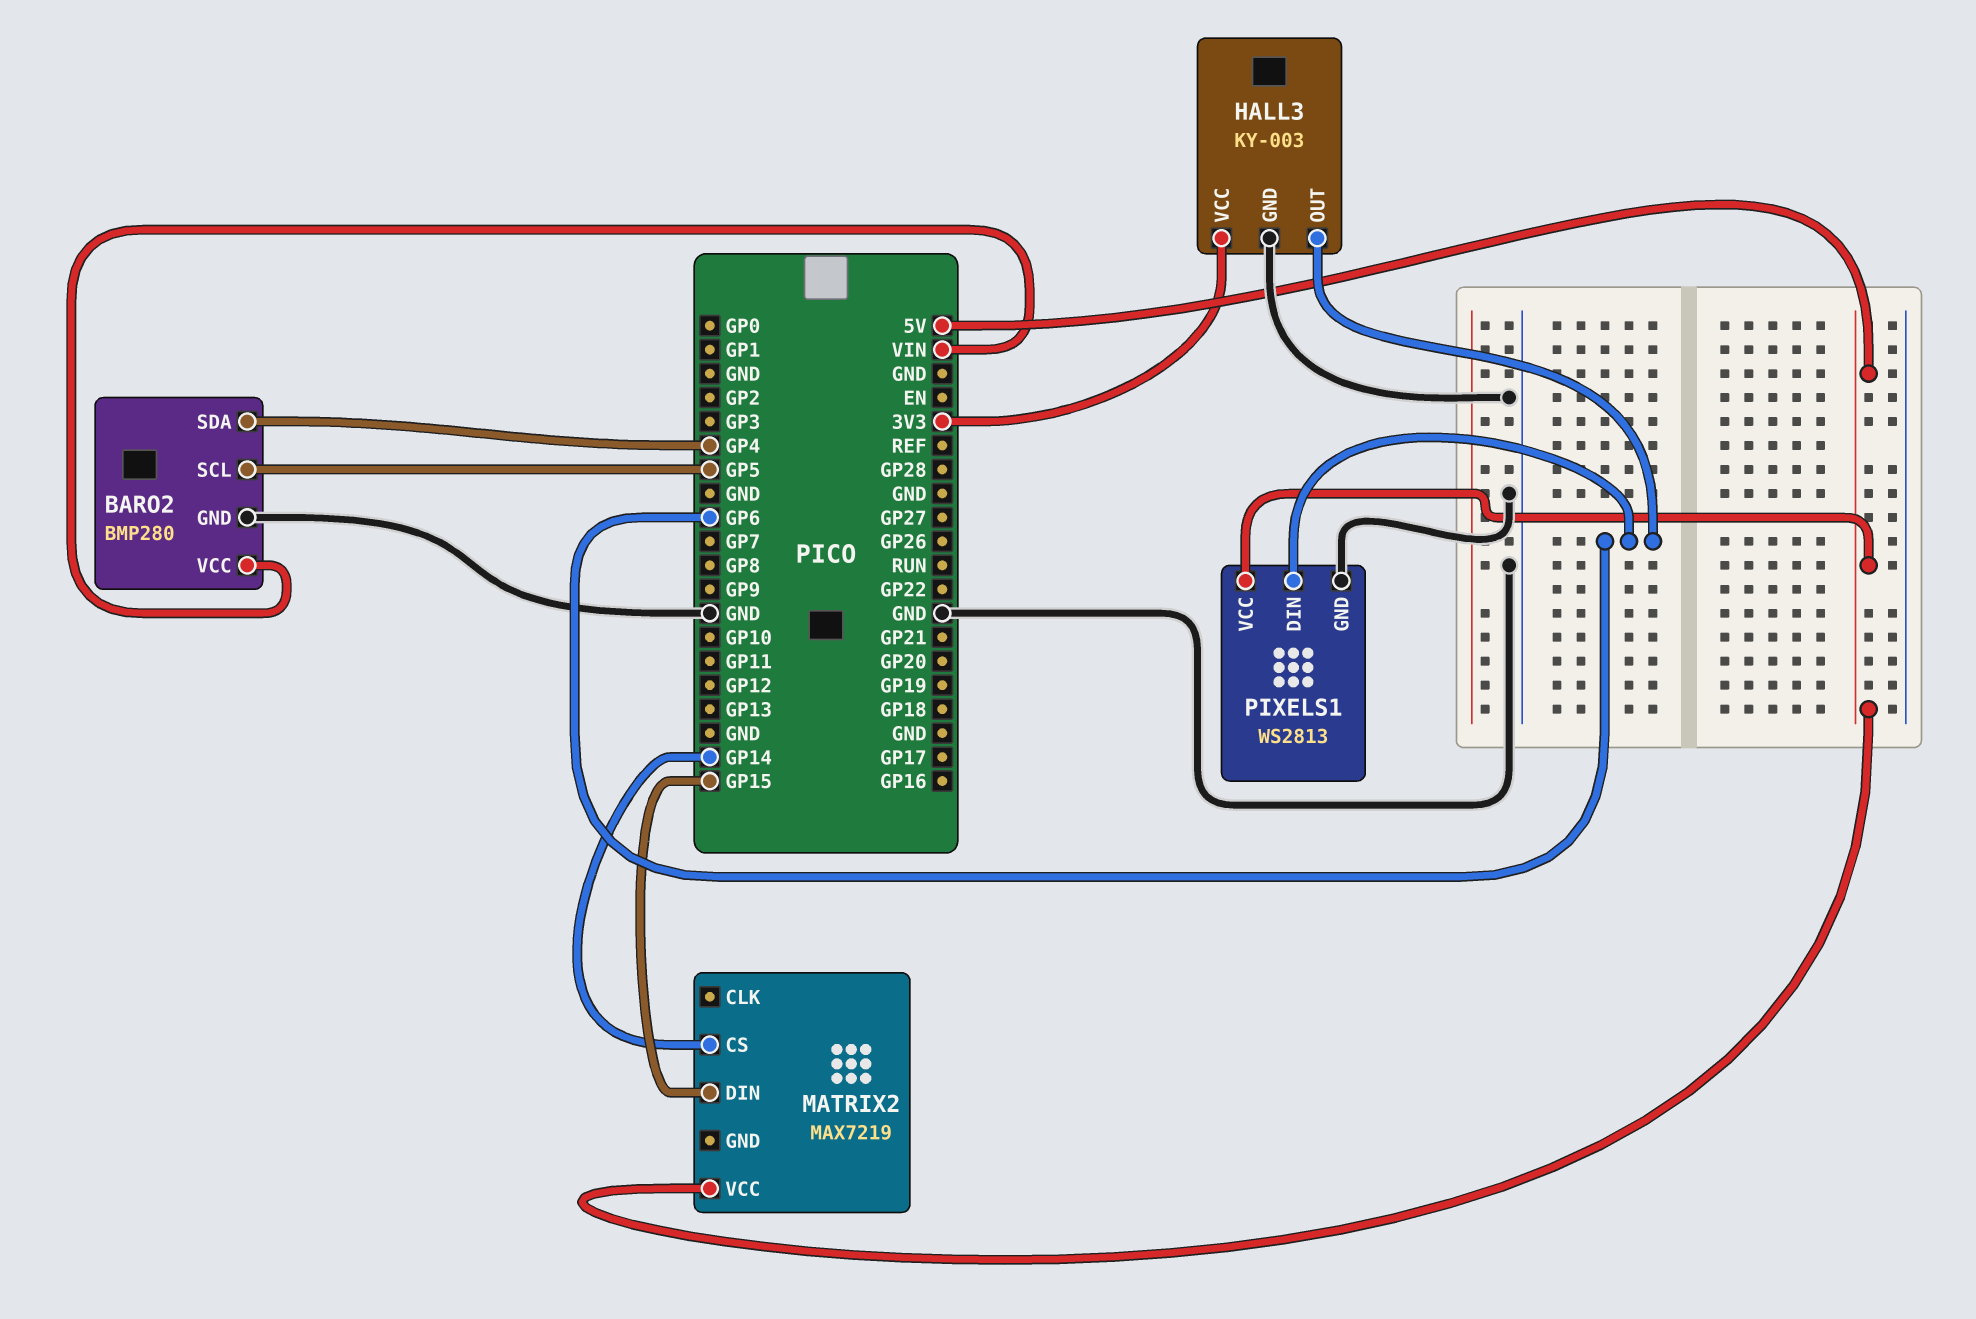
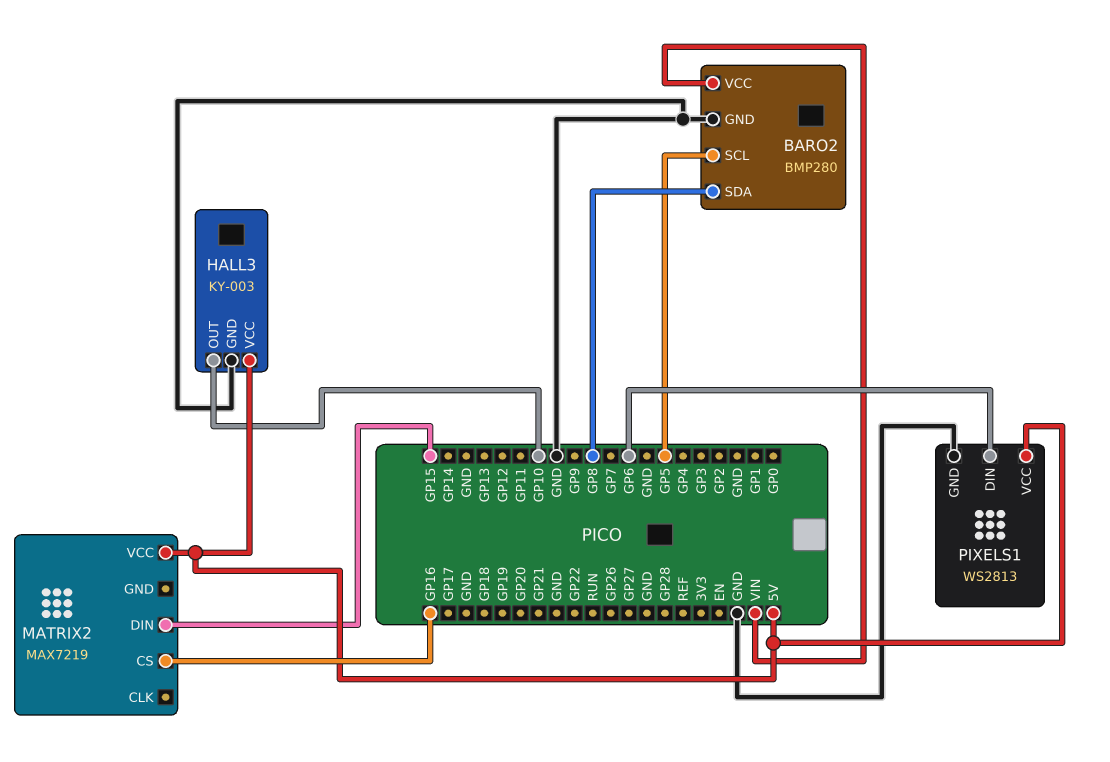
BARO2 pin SDA: GP4 -> GP8
HALL3 pin OUT: GP6 -> GP10
HALL3 pin VCC: 3V3 -> 5V
MATRIX2 pin CS: GP14 -> GP16

